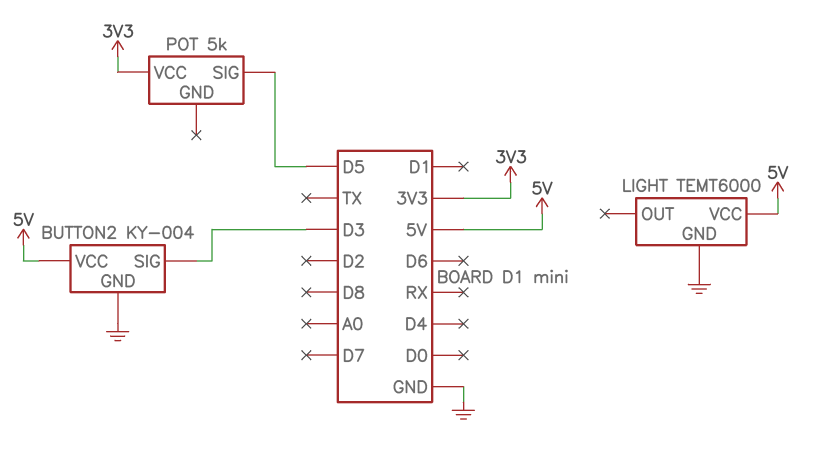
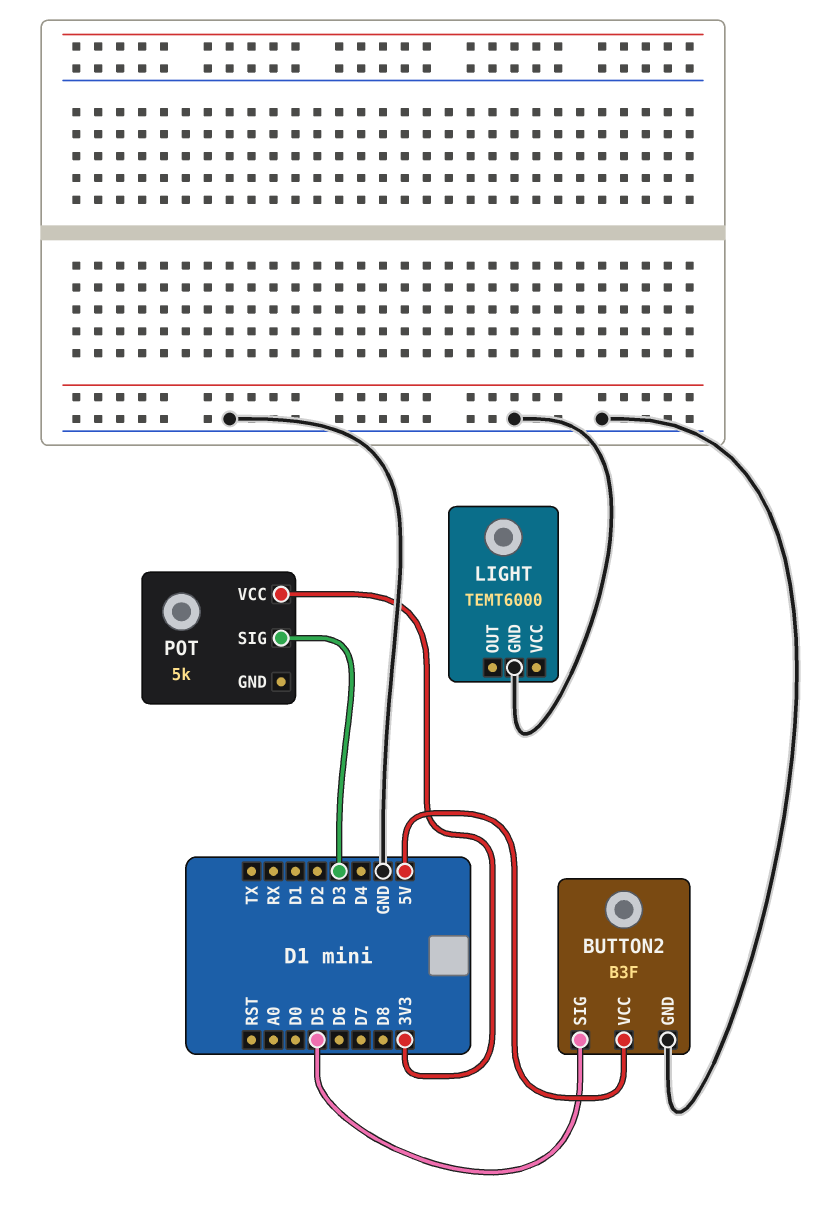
BUTTON2: KY-004 -> B3F
BUTTON2 pin SIG: D3 -> D5
LIGHT pin VCC: 5V -> none
POT pin SIG: D5 -> D3

